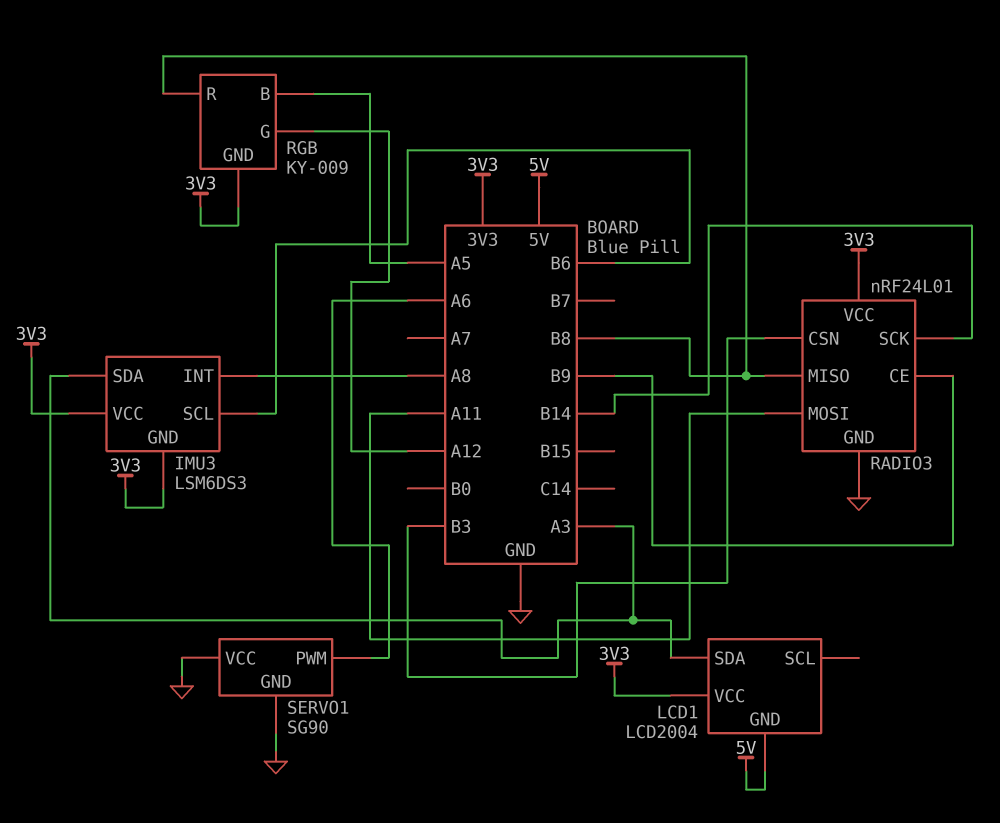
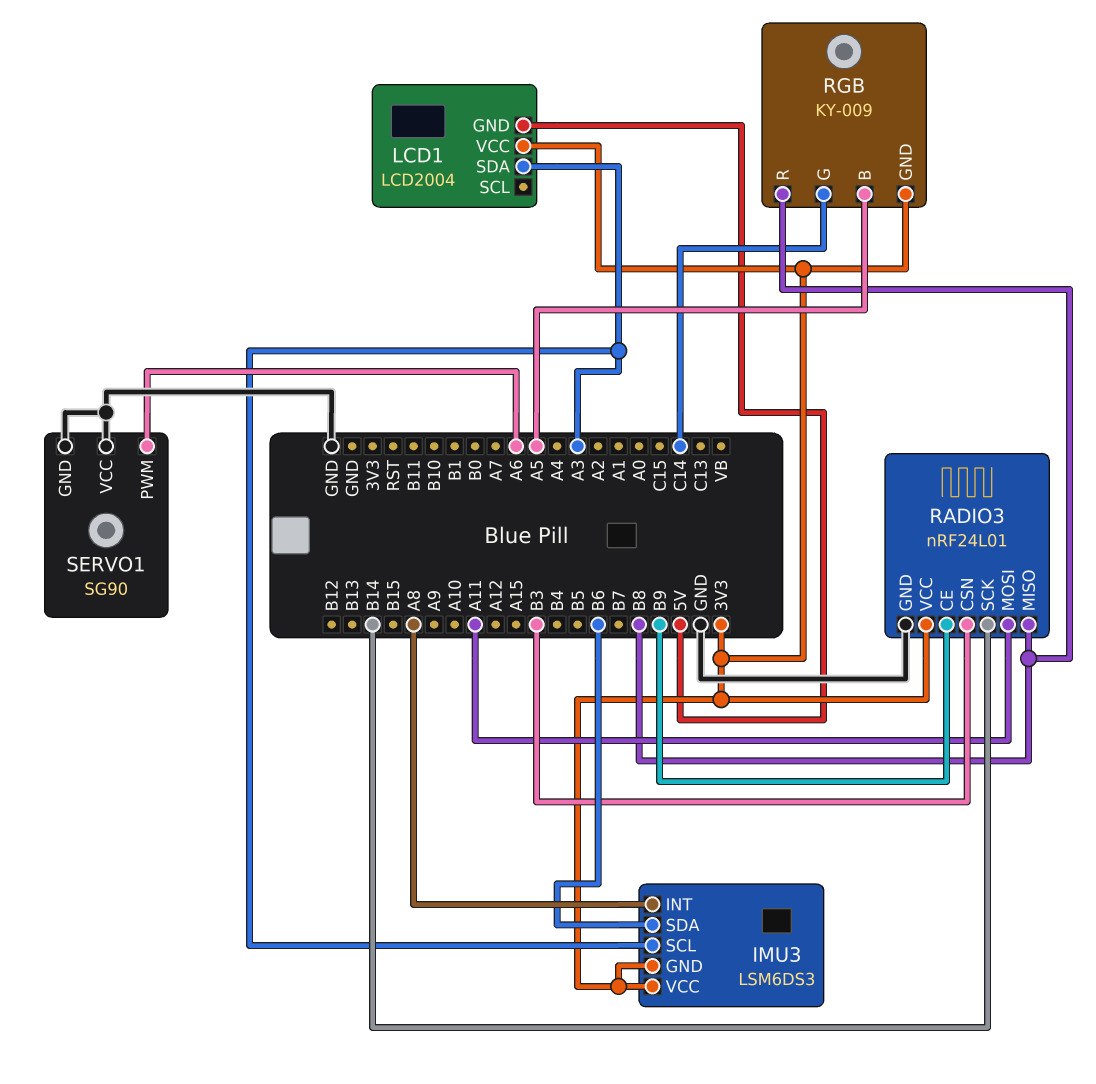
IMU3 pin SCL: B6 -> A3
IMU3 pin SDA: A3 -> B6
RGB pin G: A12 -> C14

